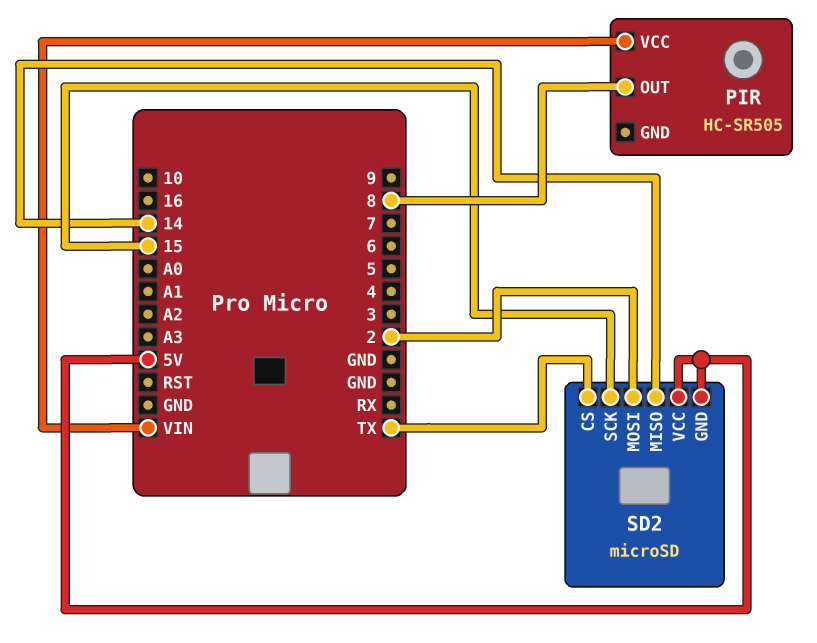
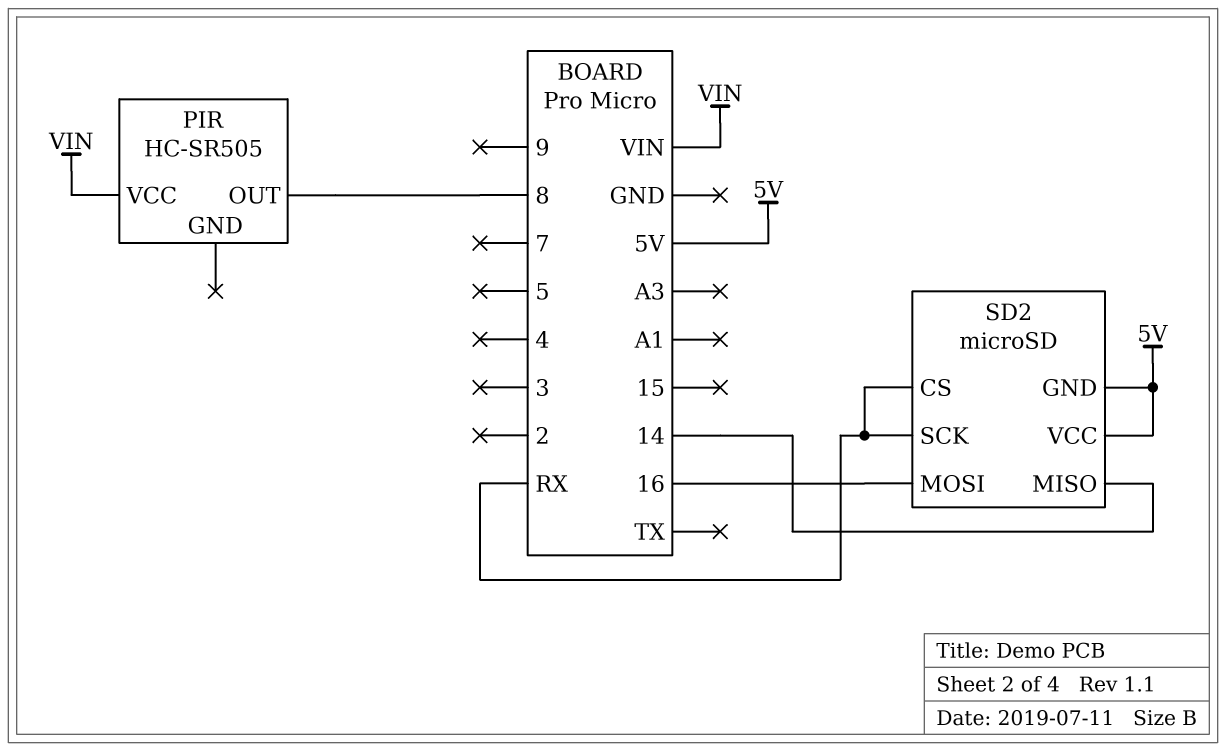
SD2 pin CS: TX -> RX
SD2 pin MOSI: 2 -> 16
SD2 pin SCK: 15 -> RX

